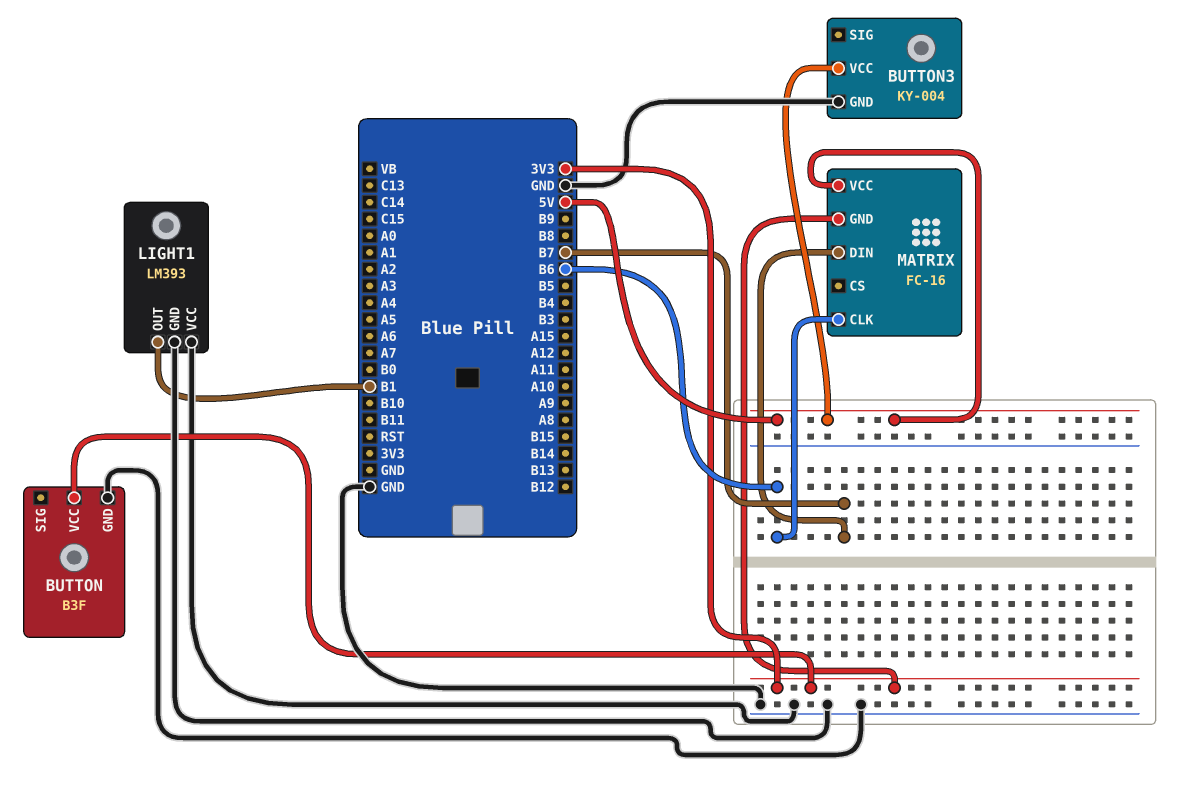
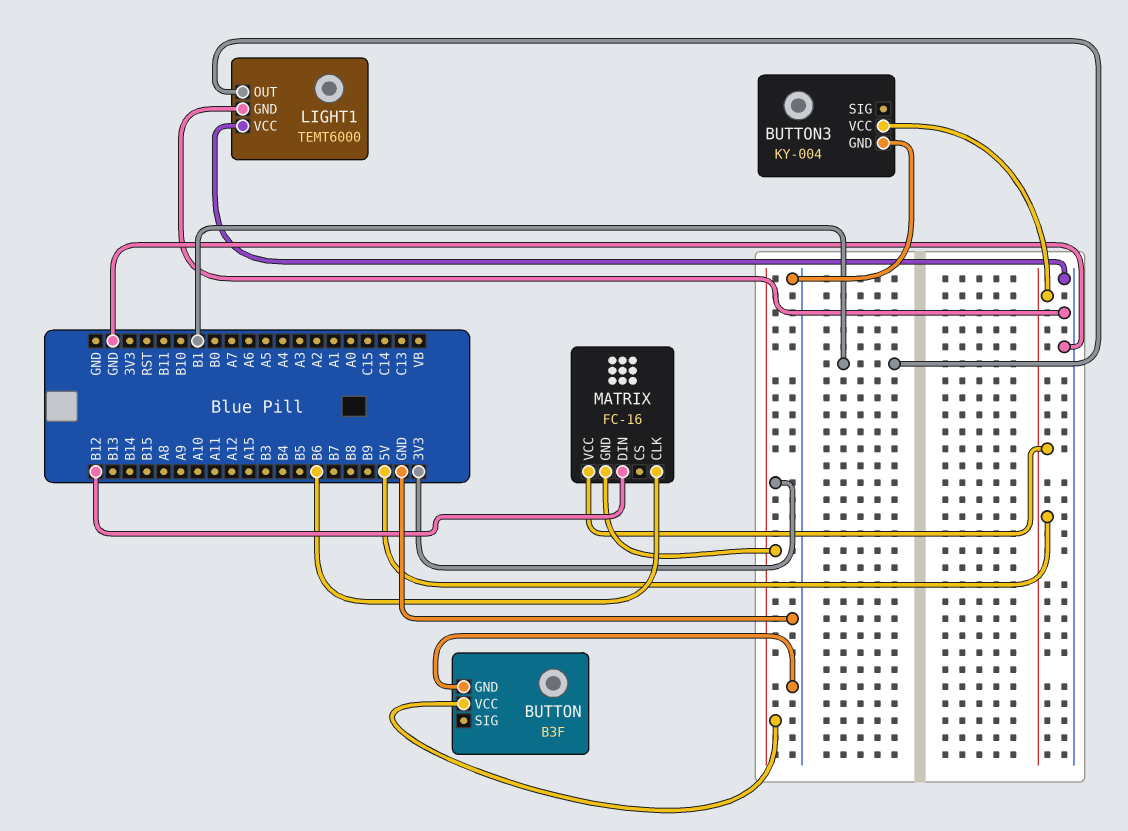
LIGHT1: LM393 -> TEMT6000
MATRIX pin DIN: B7 -> B12

